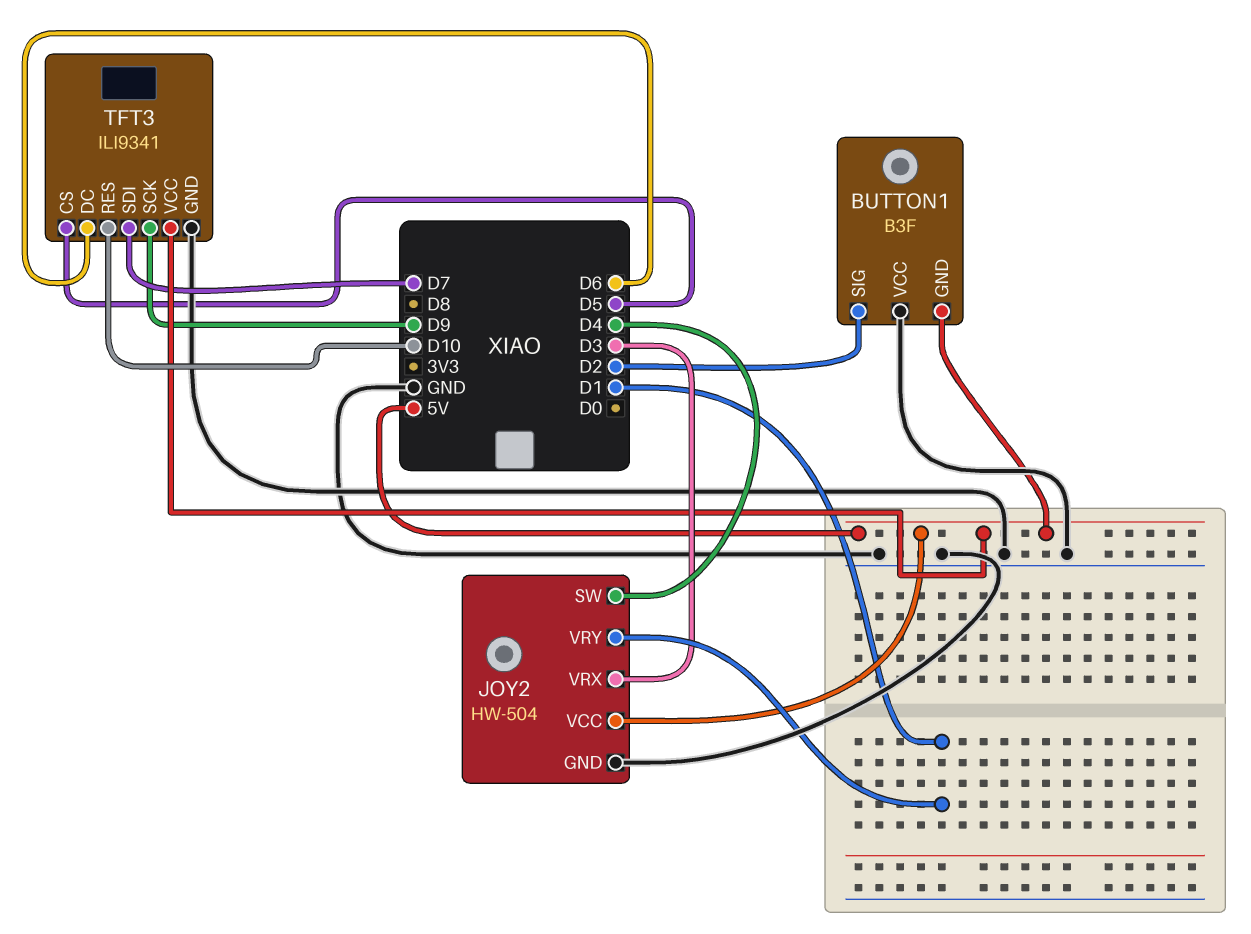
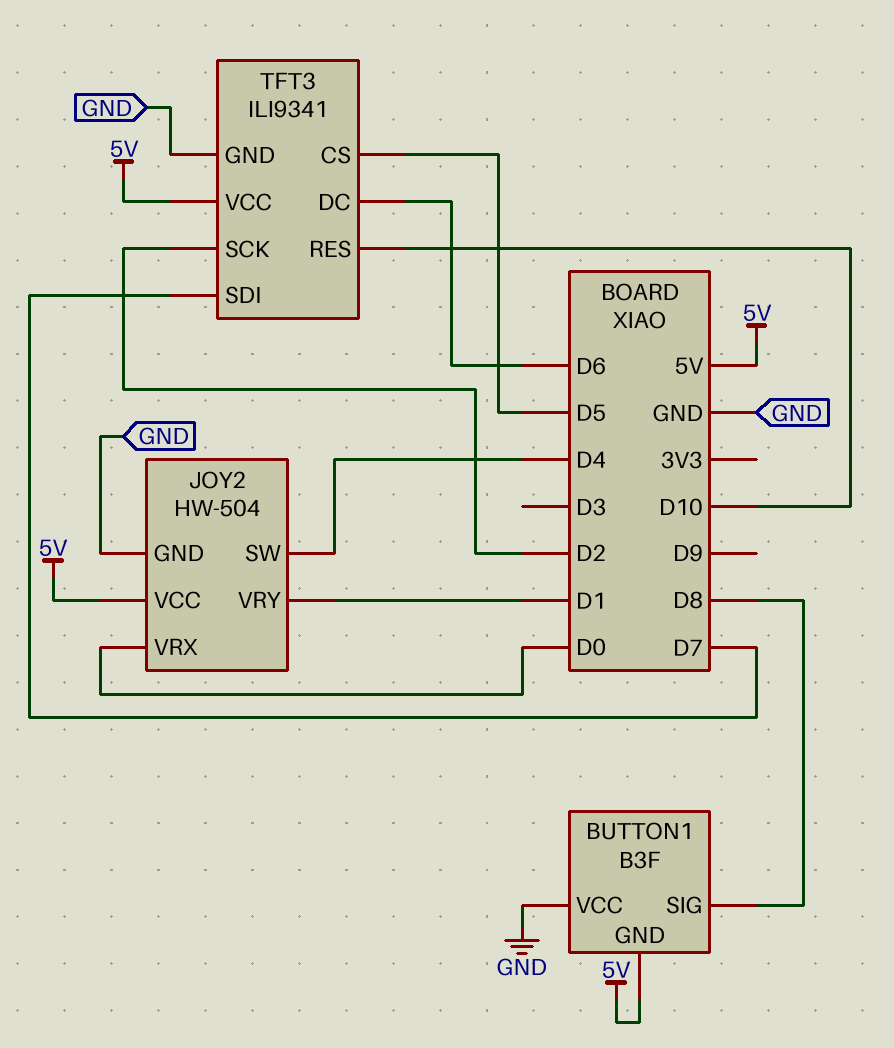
BUTTON1 pin SIG: D2 -> D8
JOY2 pin VRX: D3 -> D0
TFT3 pin SCK: D9 -> D2

